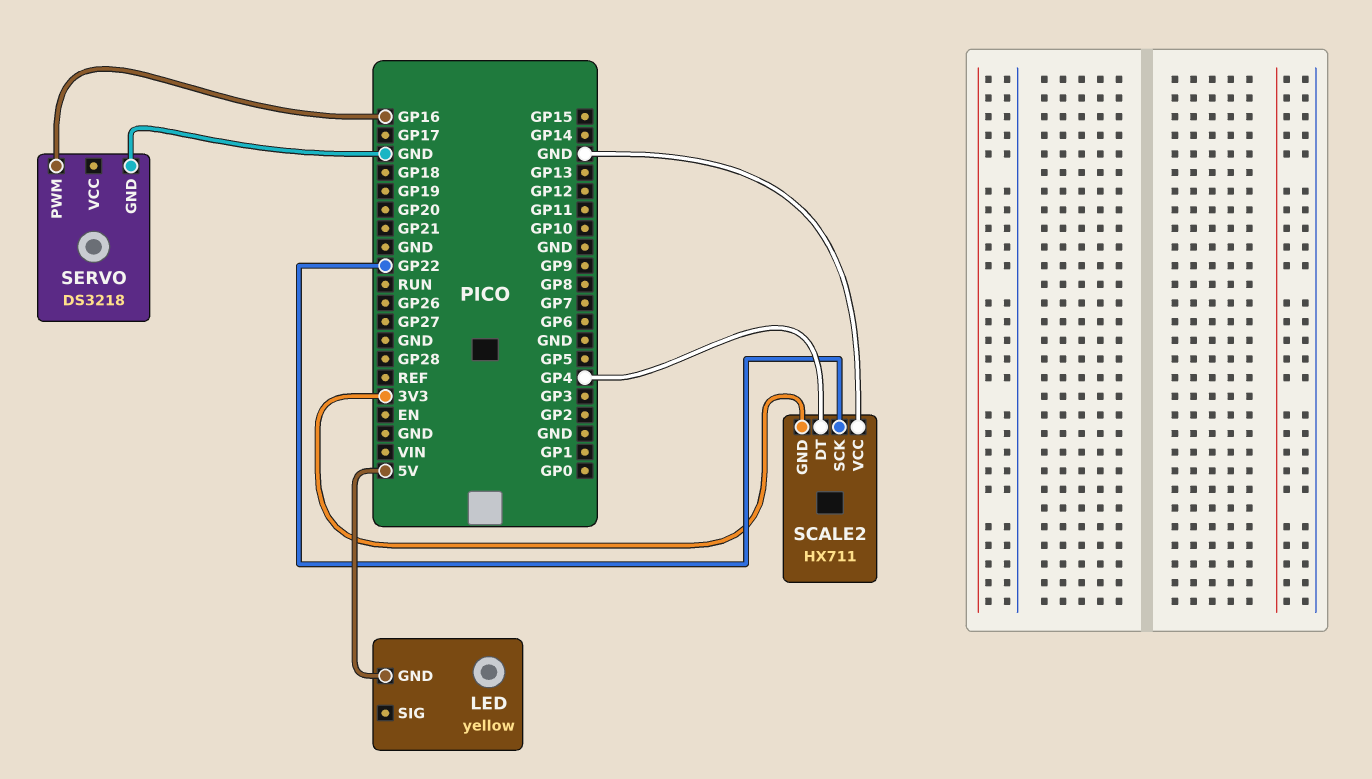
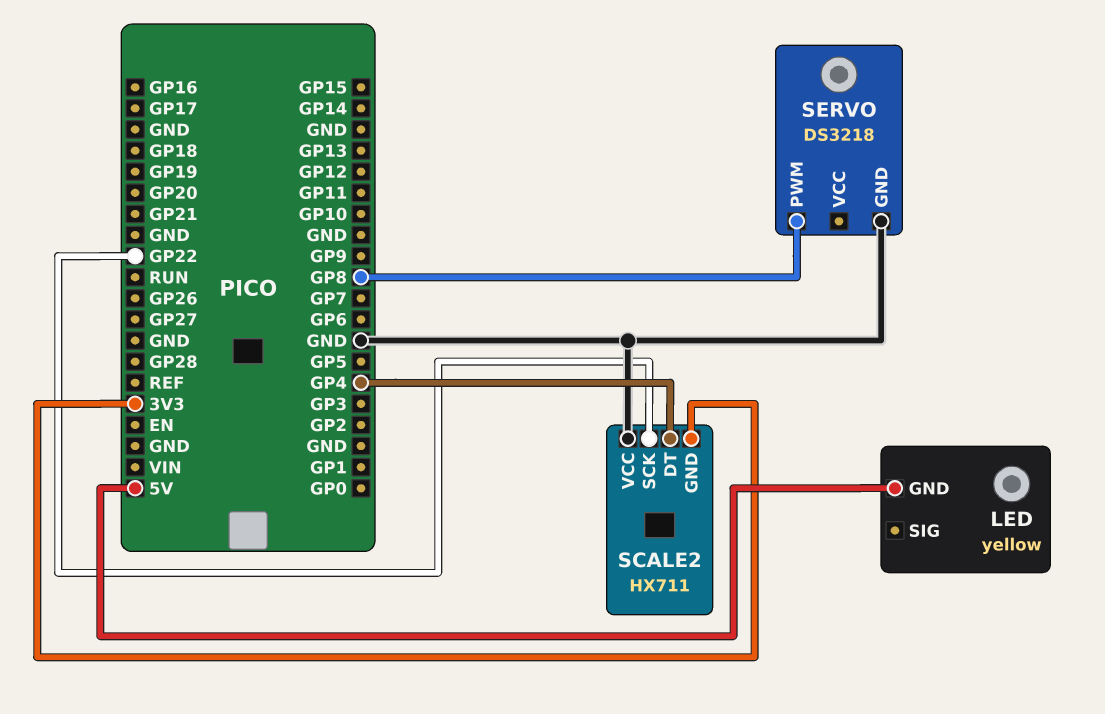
SERVO pin PWM: GP16 -> GP8

